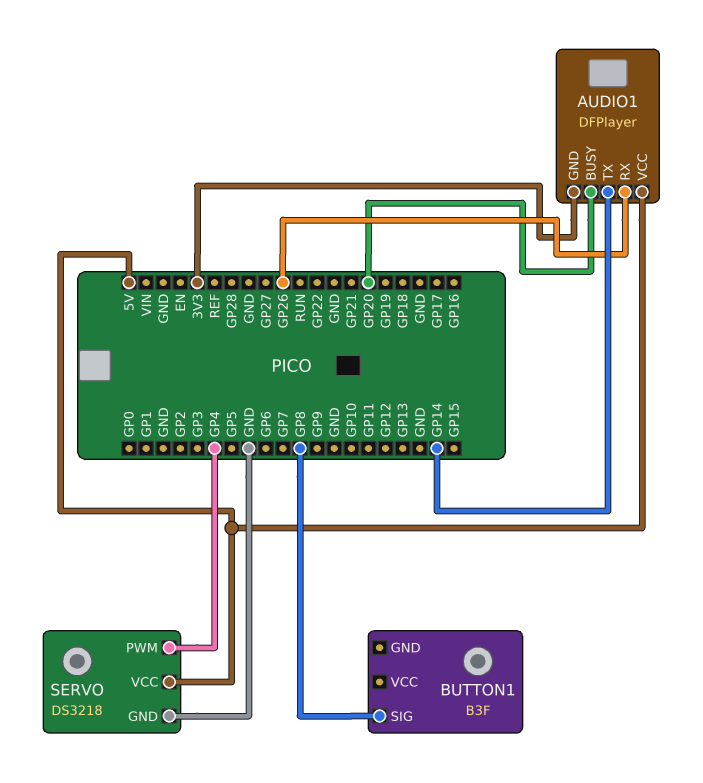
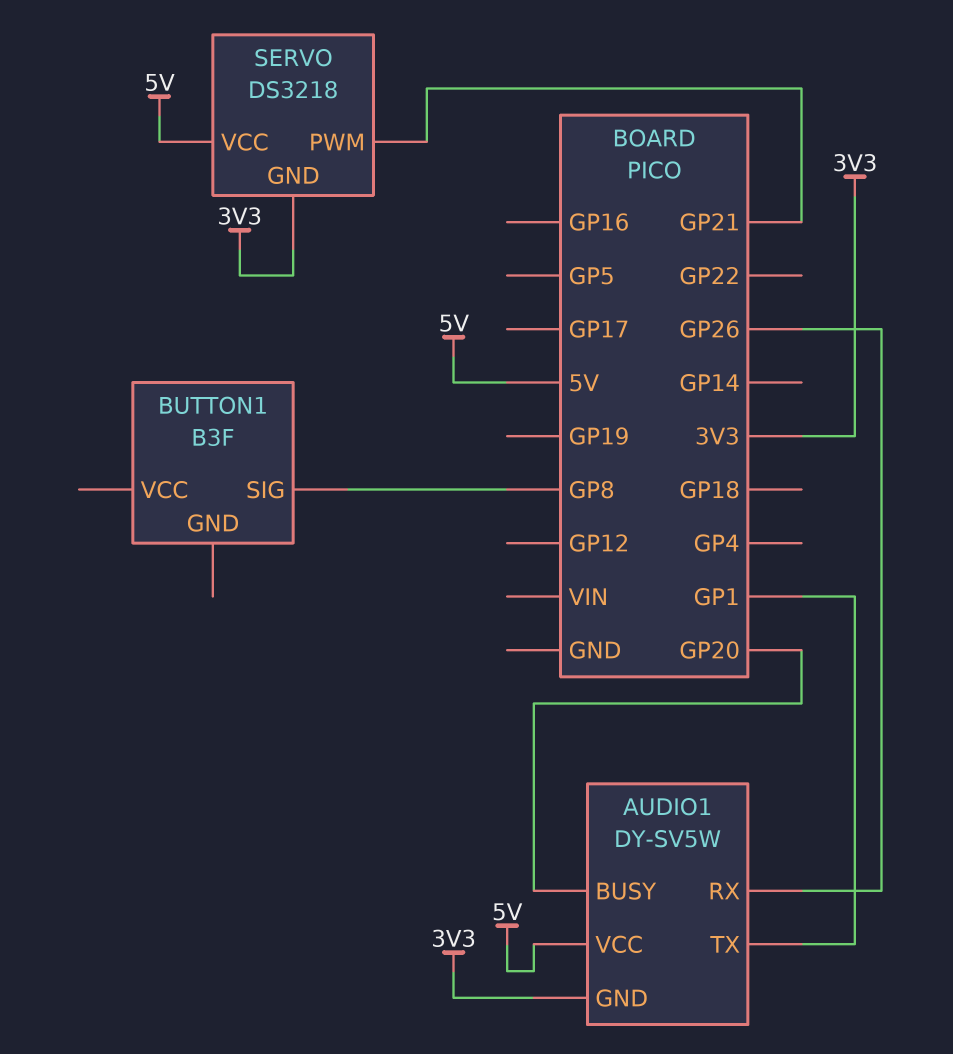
AUDIO1: DFPlayer -> DY-SV5W
AUDIO1 pin TX: GP14 -> GP1
SERVO pin GND: GND -> 3V3
SERVO pin PWM: GP4 -> GP21

